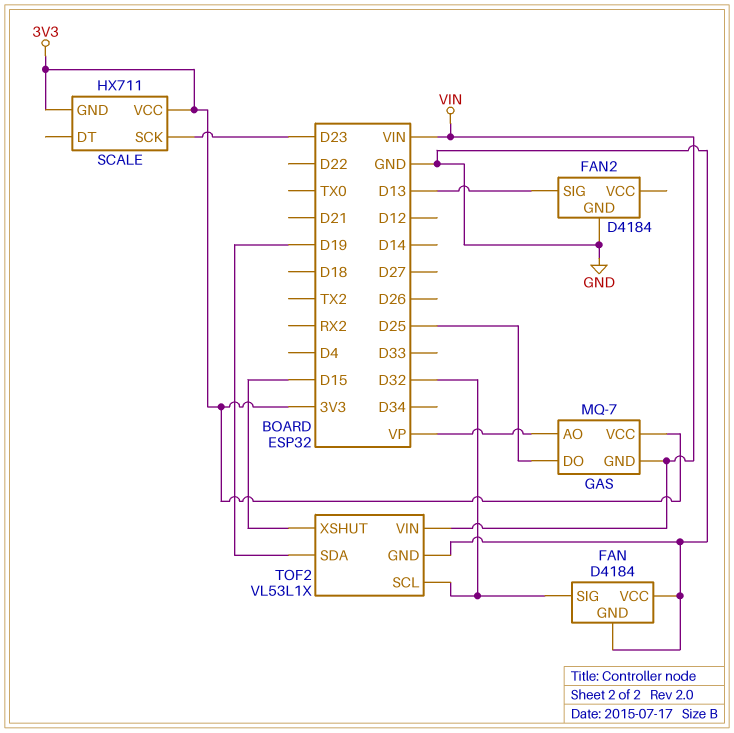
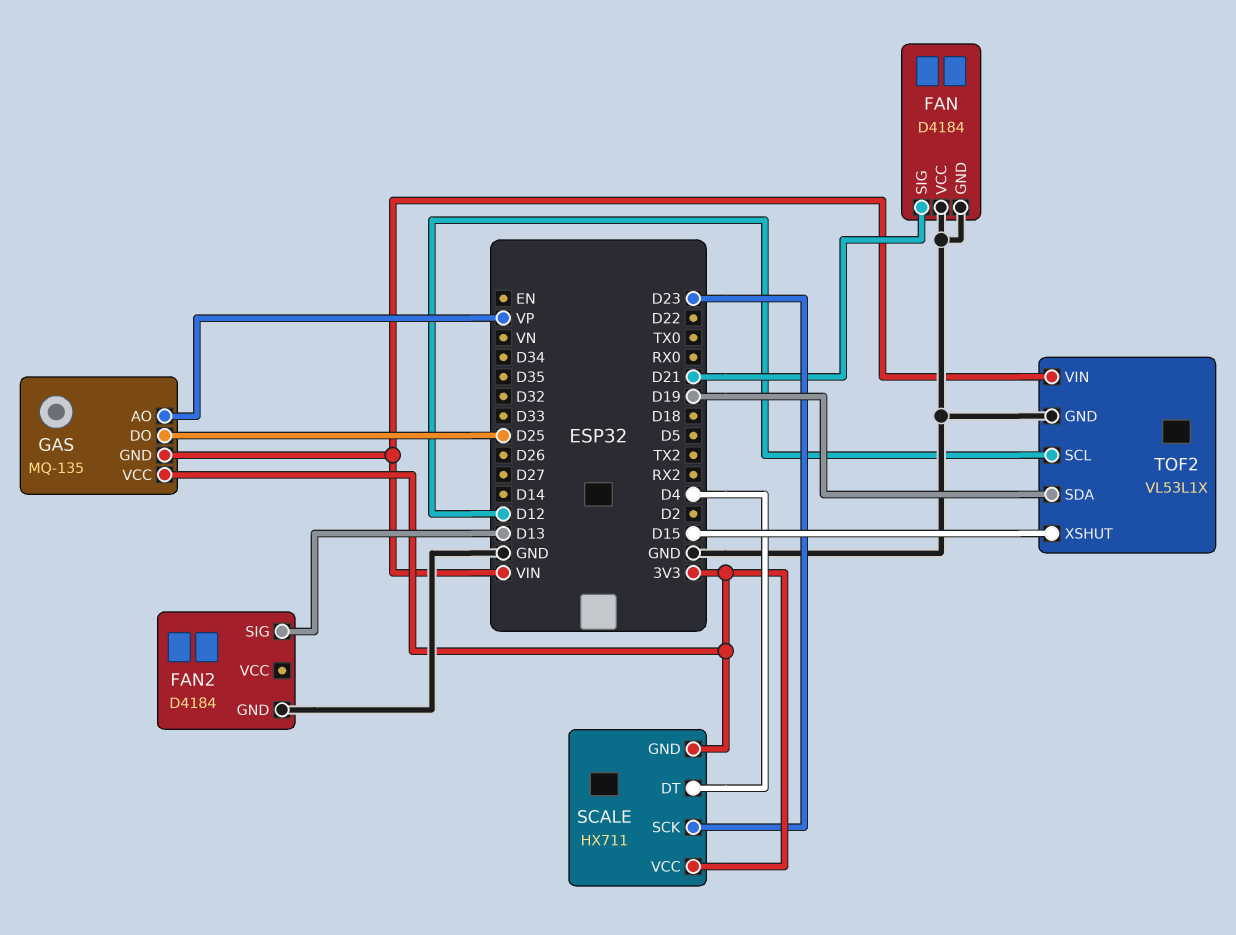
FAN pin SIG: D32 -> D21
GAS: MQ-7 -> MQ-135
SCALE pin DT: none -> D4
TOF2 pin SCL: D32 -> D12

